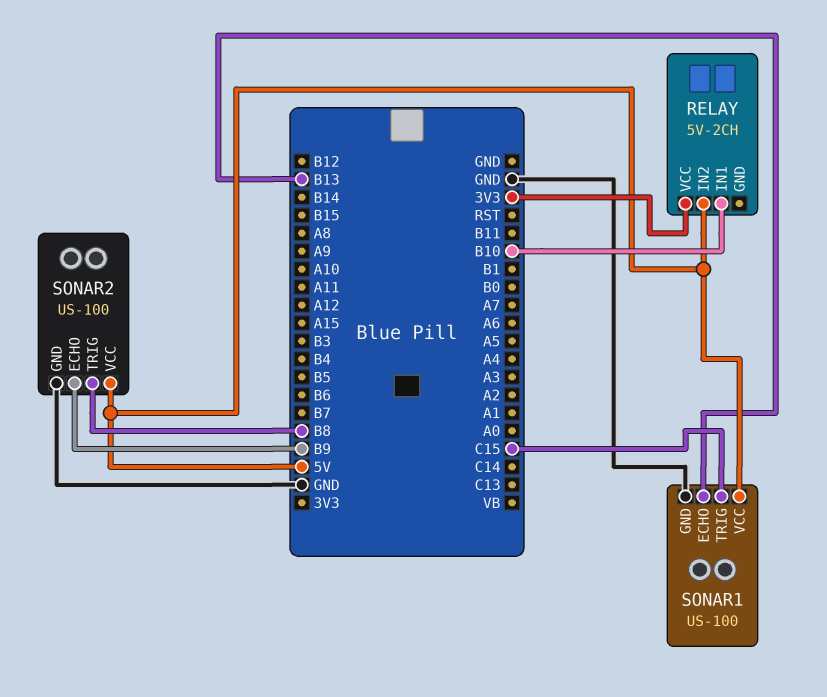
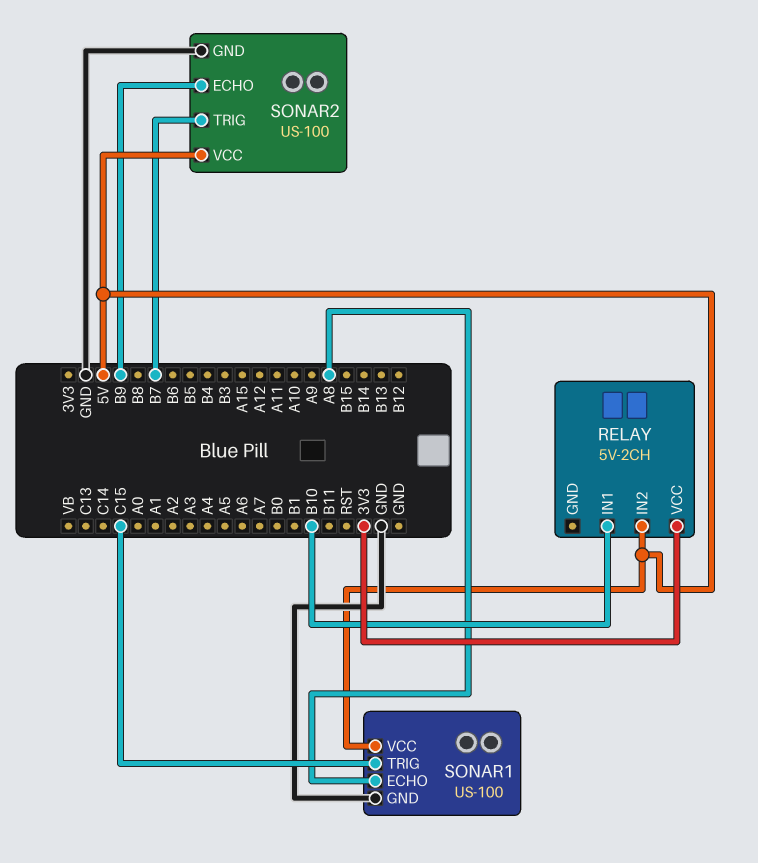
SONAR1 pin ECHO: B13 -> A8
SONAR2 pin TRIG: B8 -> B7

